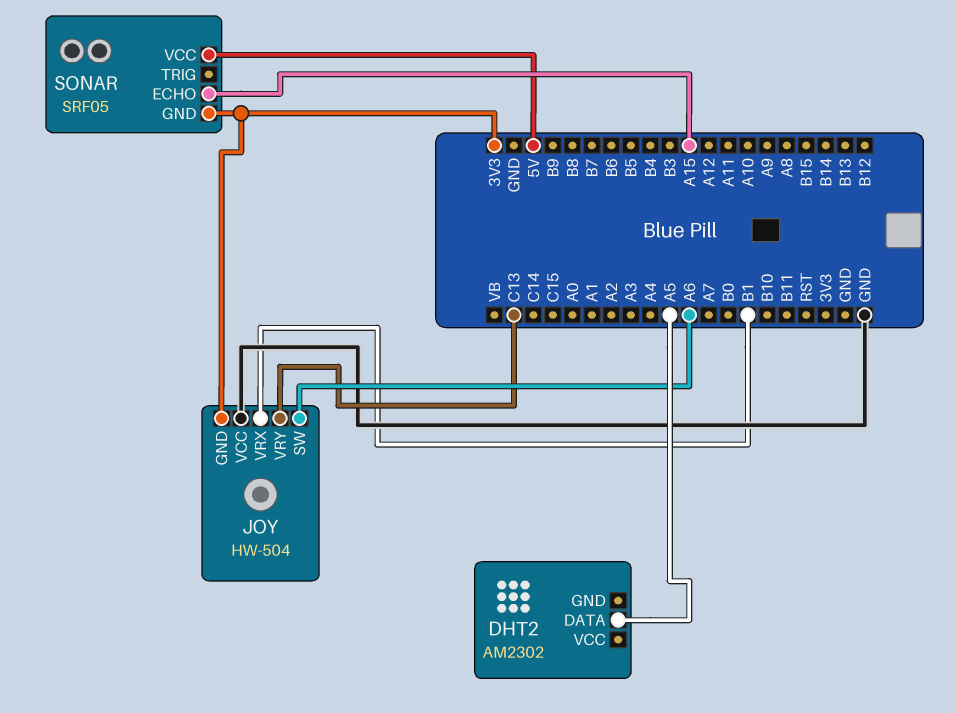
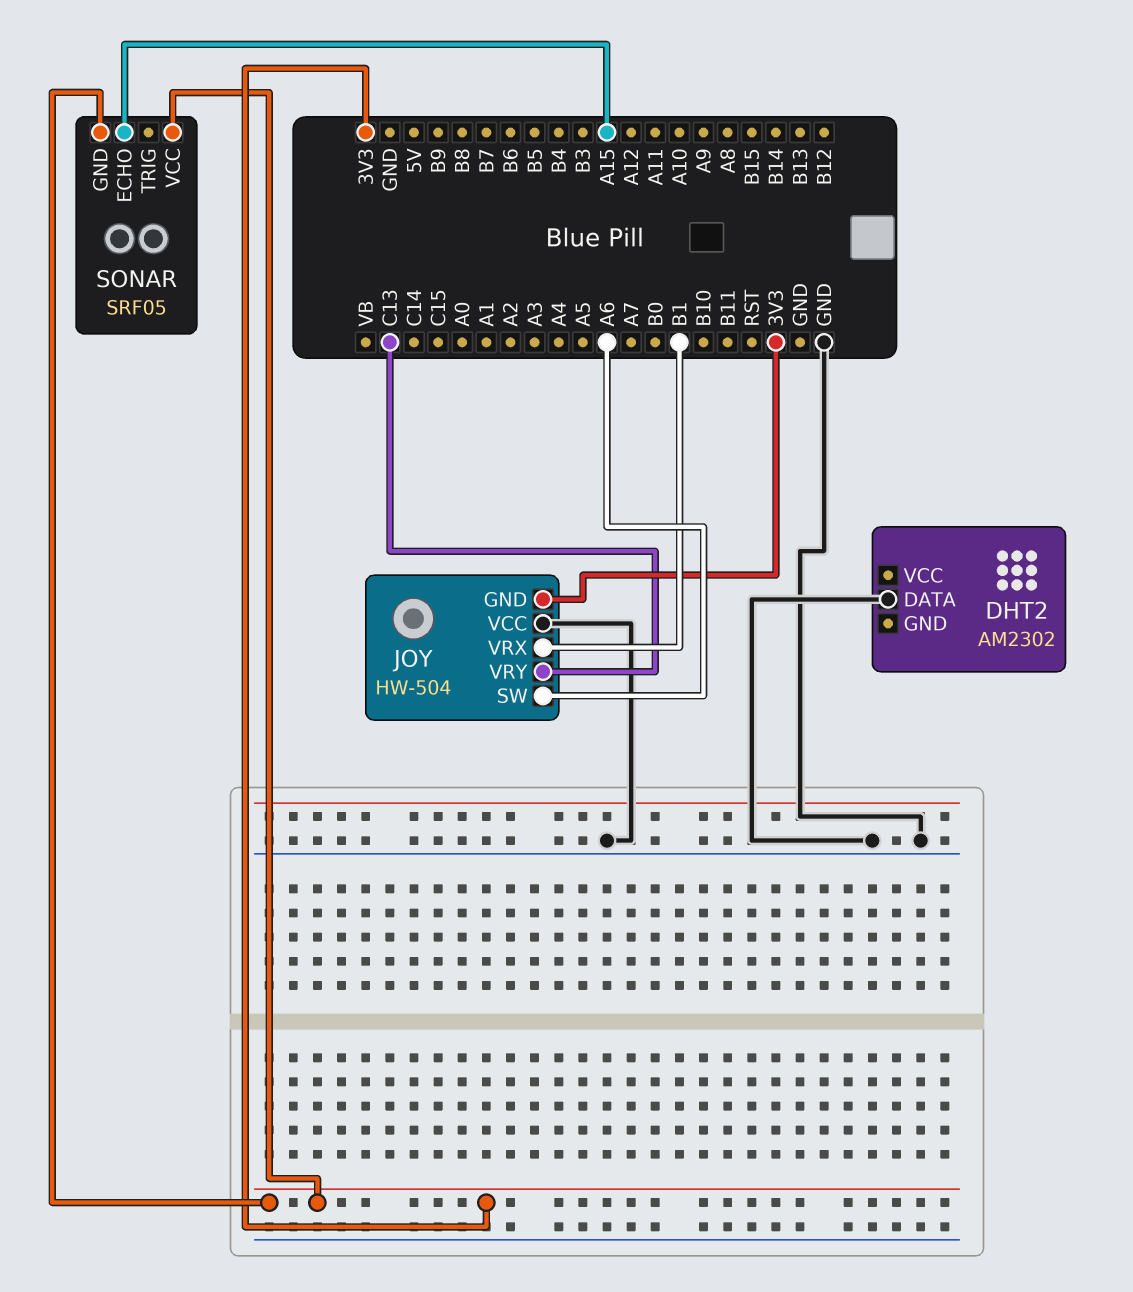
DHT2 pin DATA: A5 -> GND
SONAR pin VCC: 5V -> 3V3

